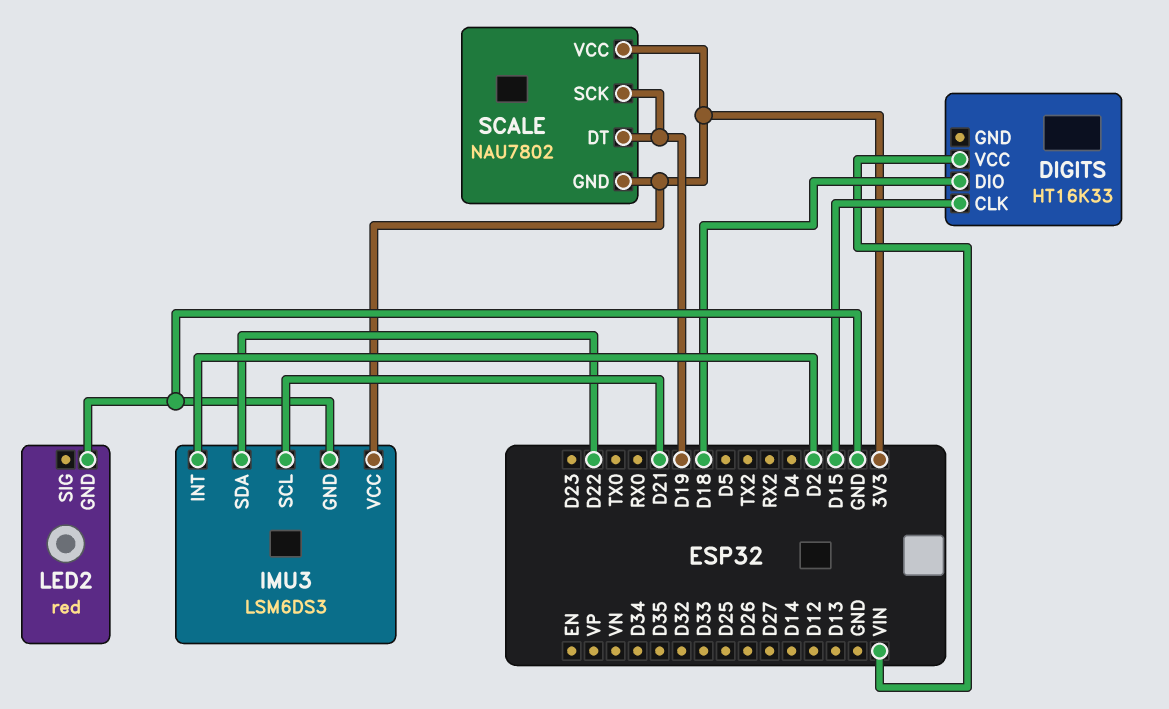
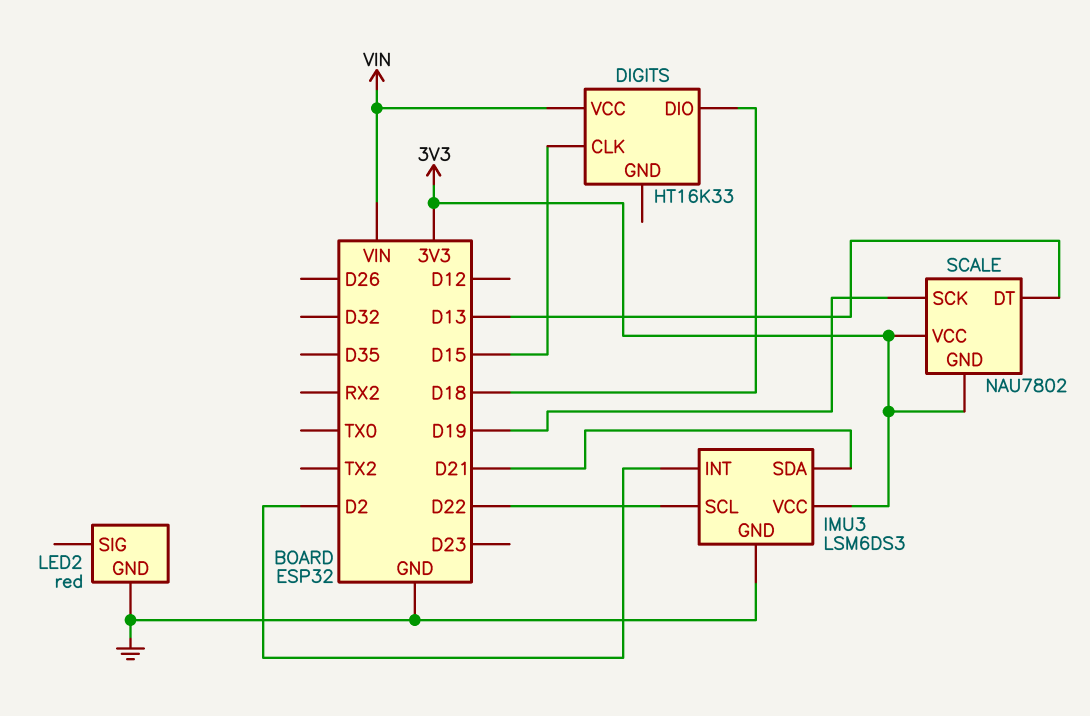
IMU3 pin SCL: D21 -> D22
IMU3 pin SDA: D22 -> D21
SCALE pin DT: D19 -> D13

